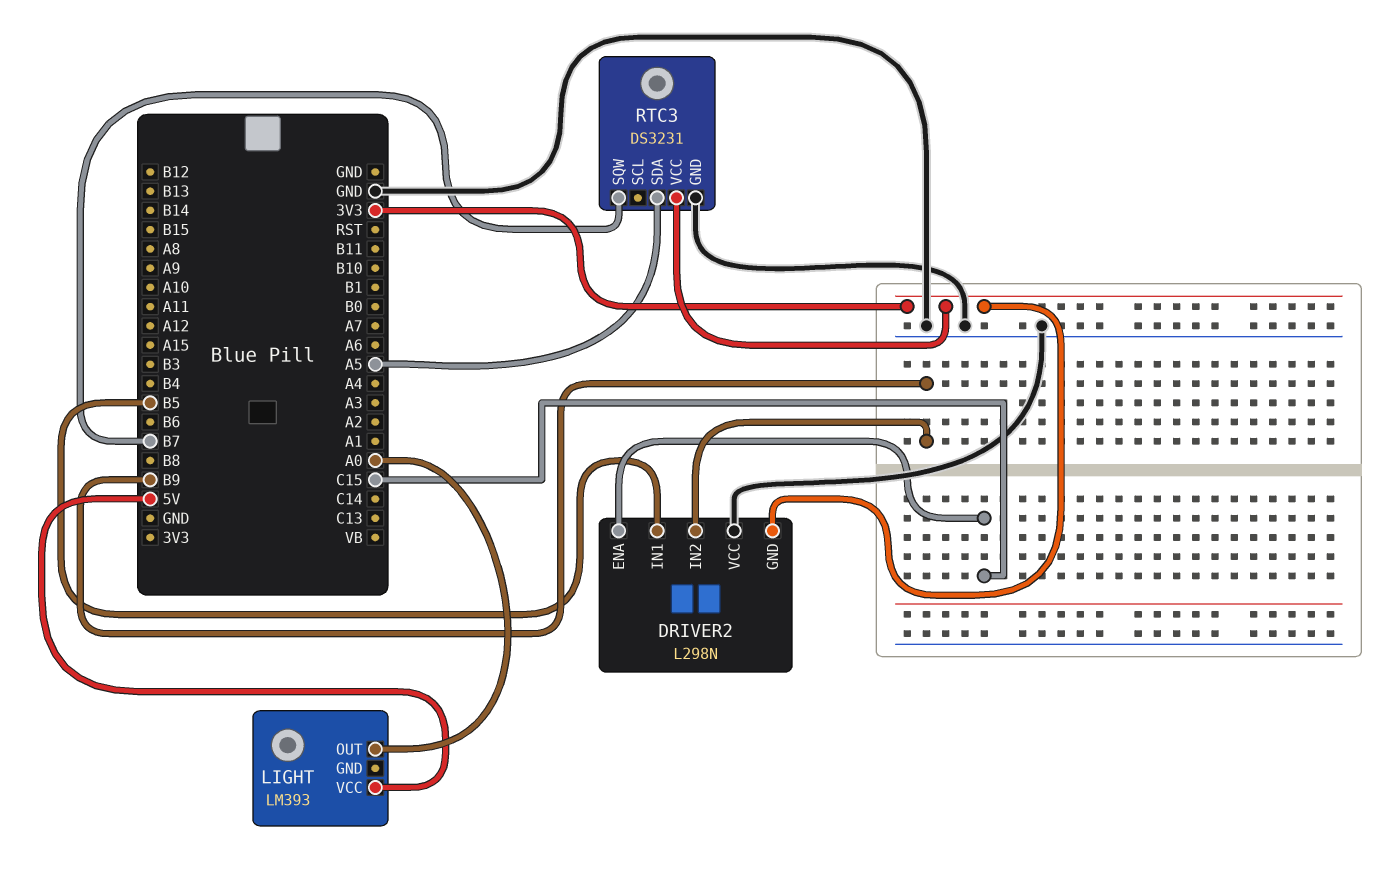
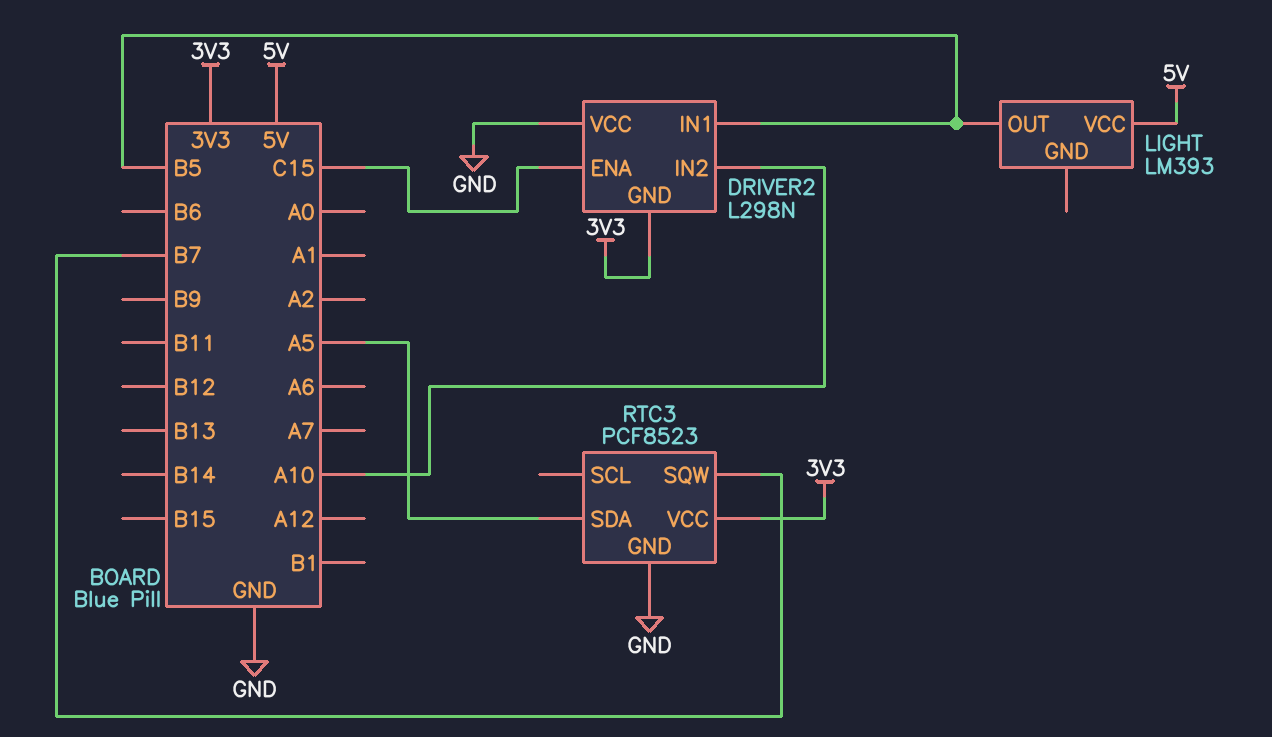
DRIVER2 pin IN2: B9 -> A10
LIGHT pin OUT: A0 -> B5
RTC3: DS3231 -> PCF8523

